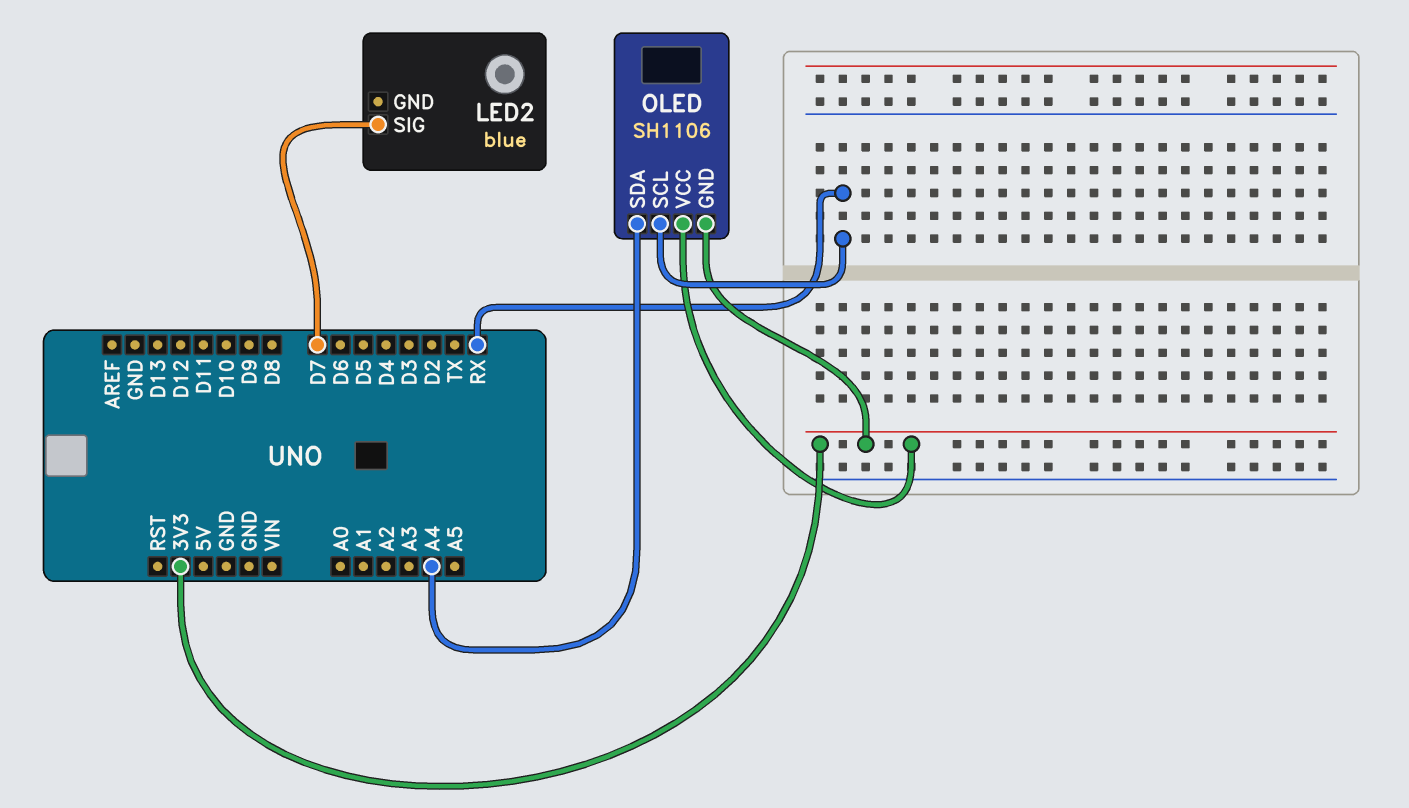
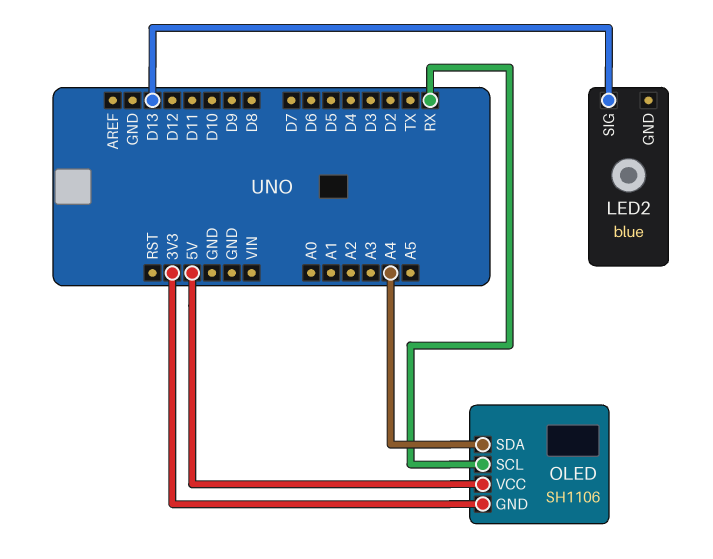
LED2 pin SIG: D7 -> D13
OLED pin VCC: 3V3 -> 5V

